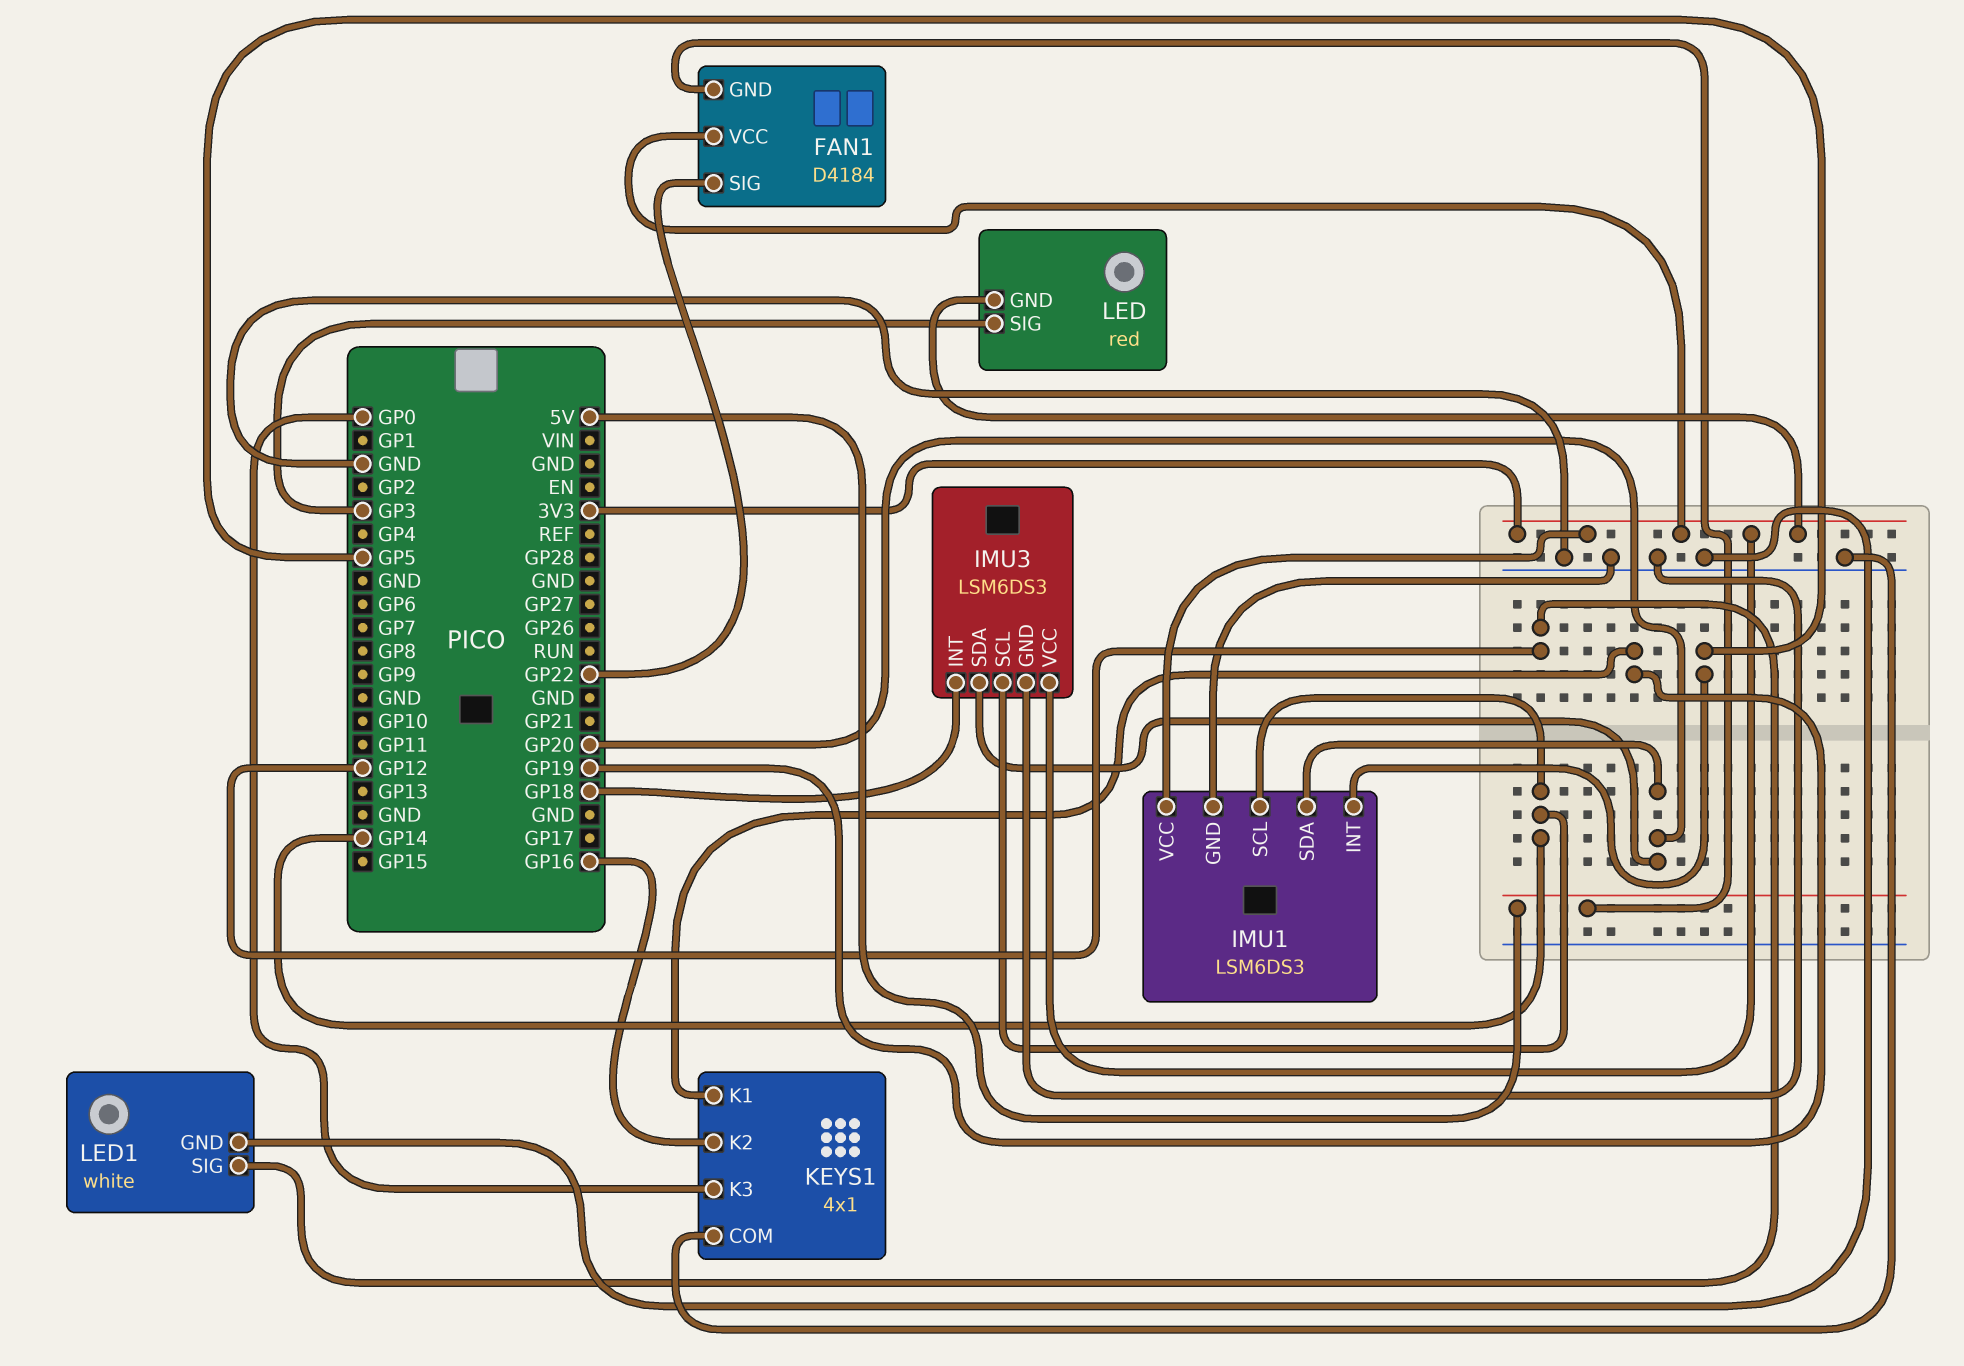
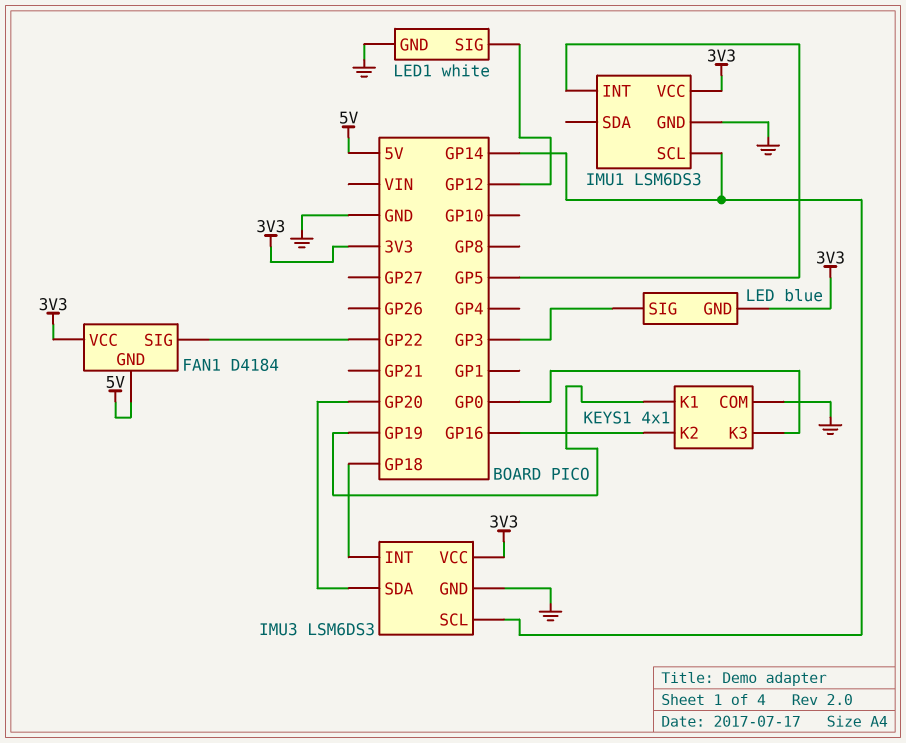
IMU1 pin SDA: GP20 -> none
LED: red -> blue

